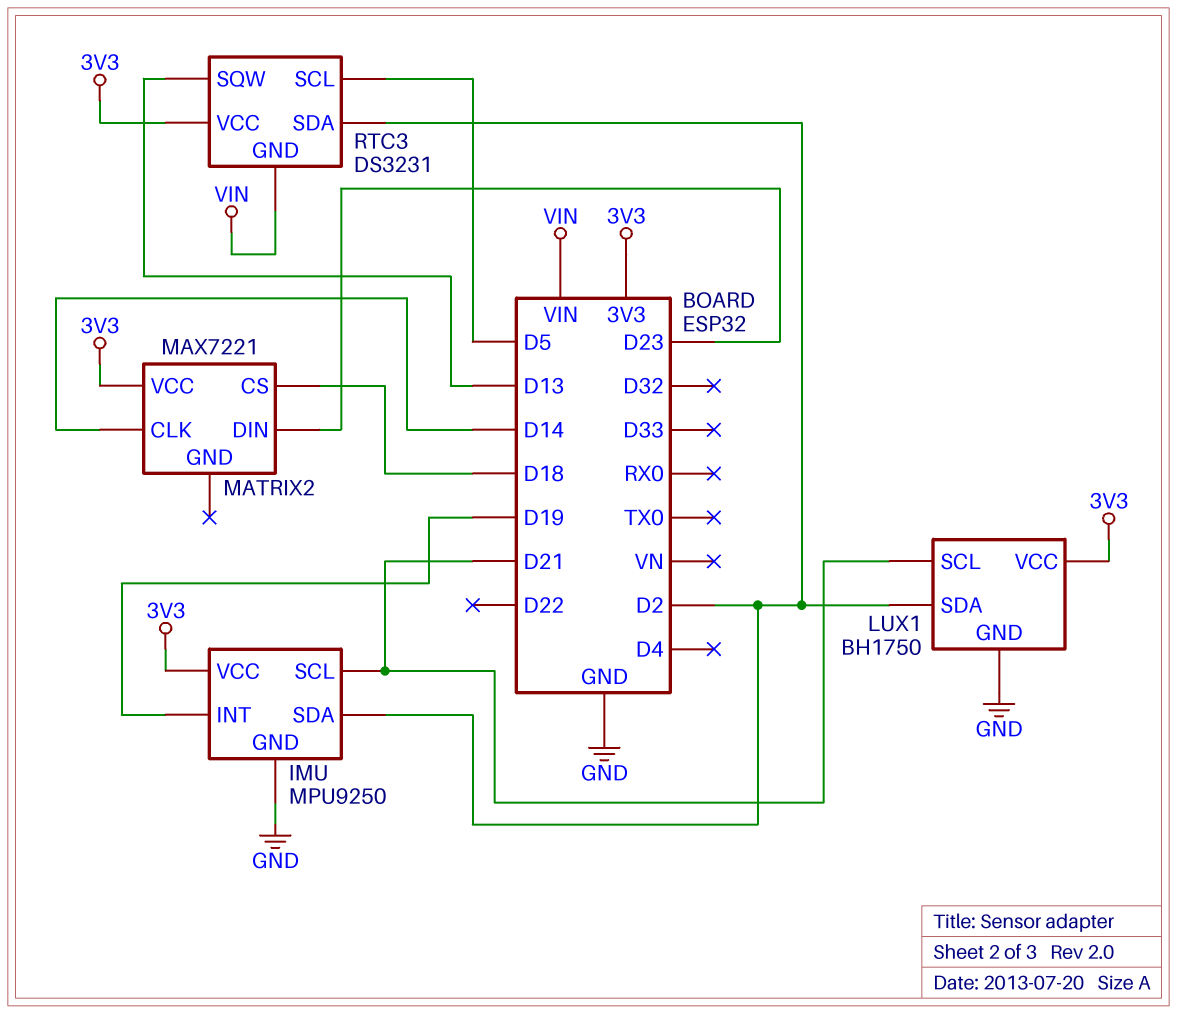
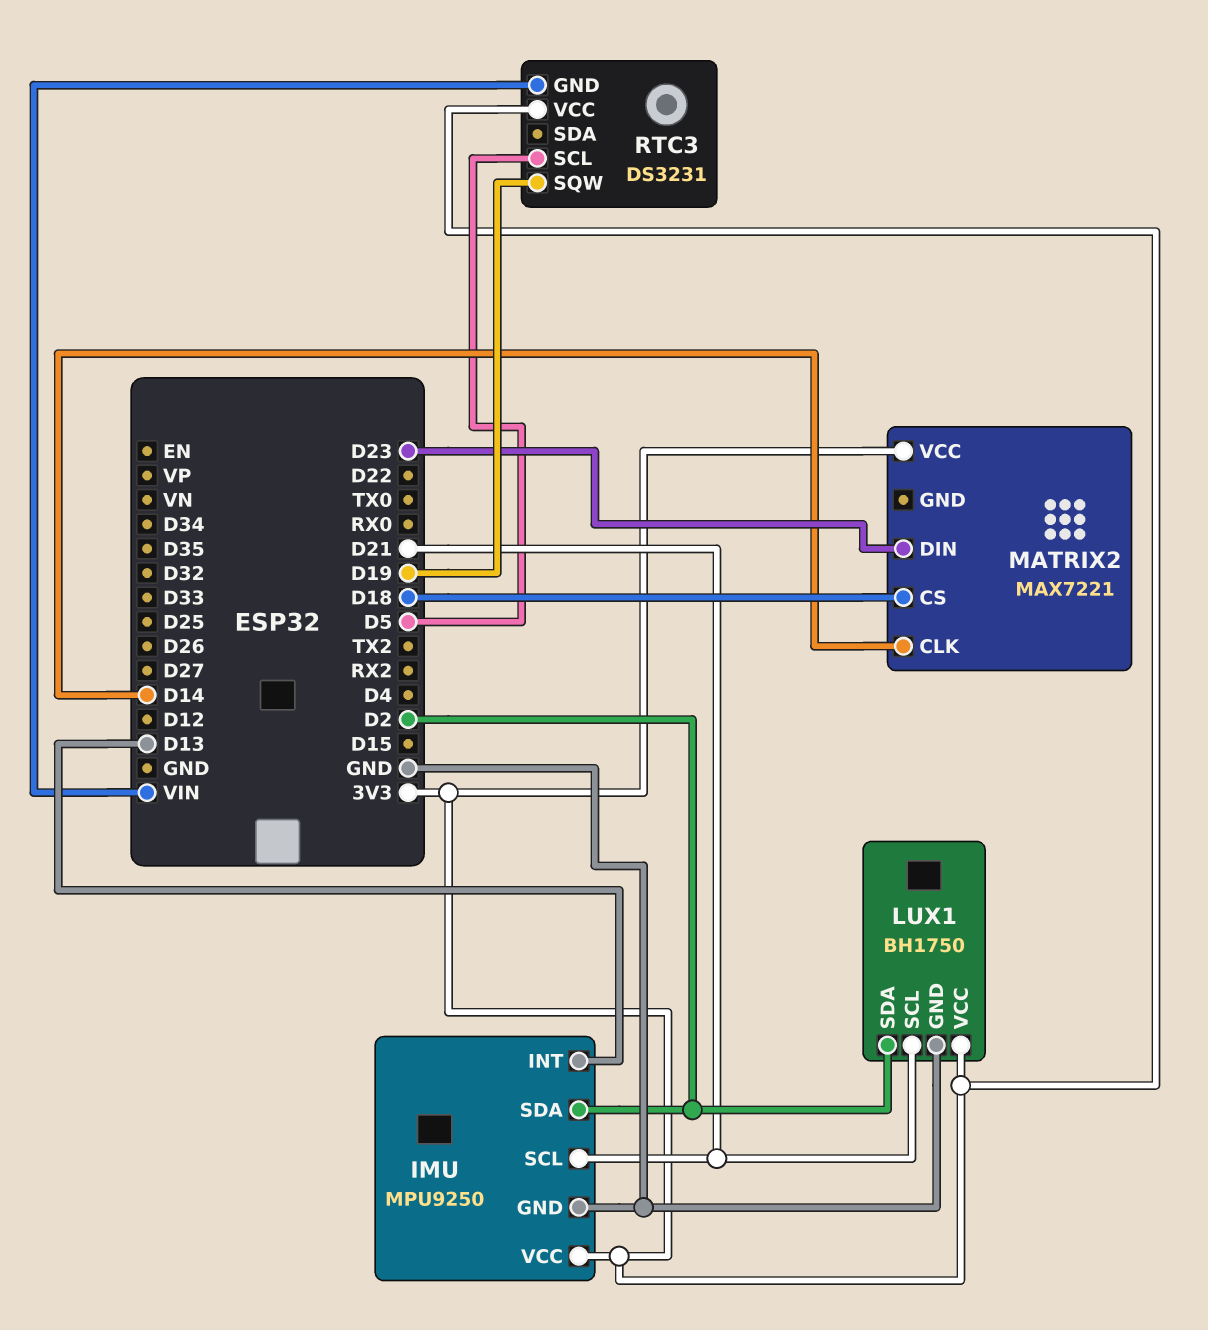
IMU pin INT: D19 -> D13
RTC3 pin SDA: D2 -> none
RTC3 pin SQW: D13 -> D19

